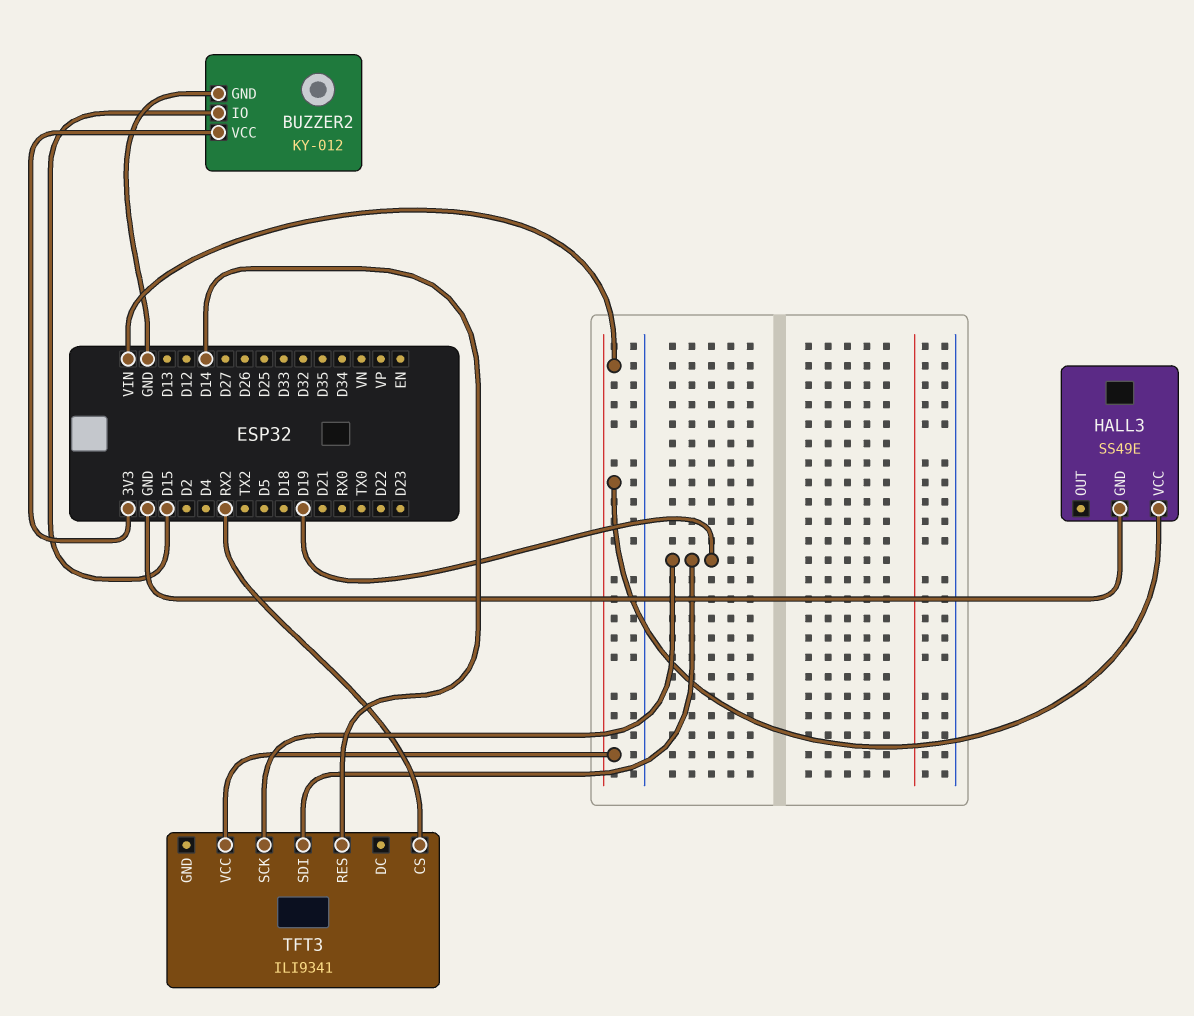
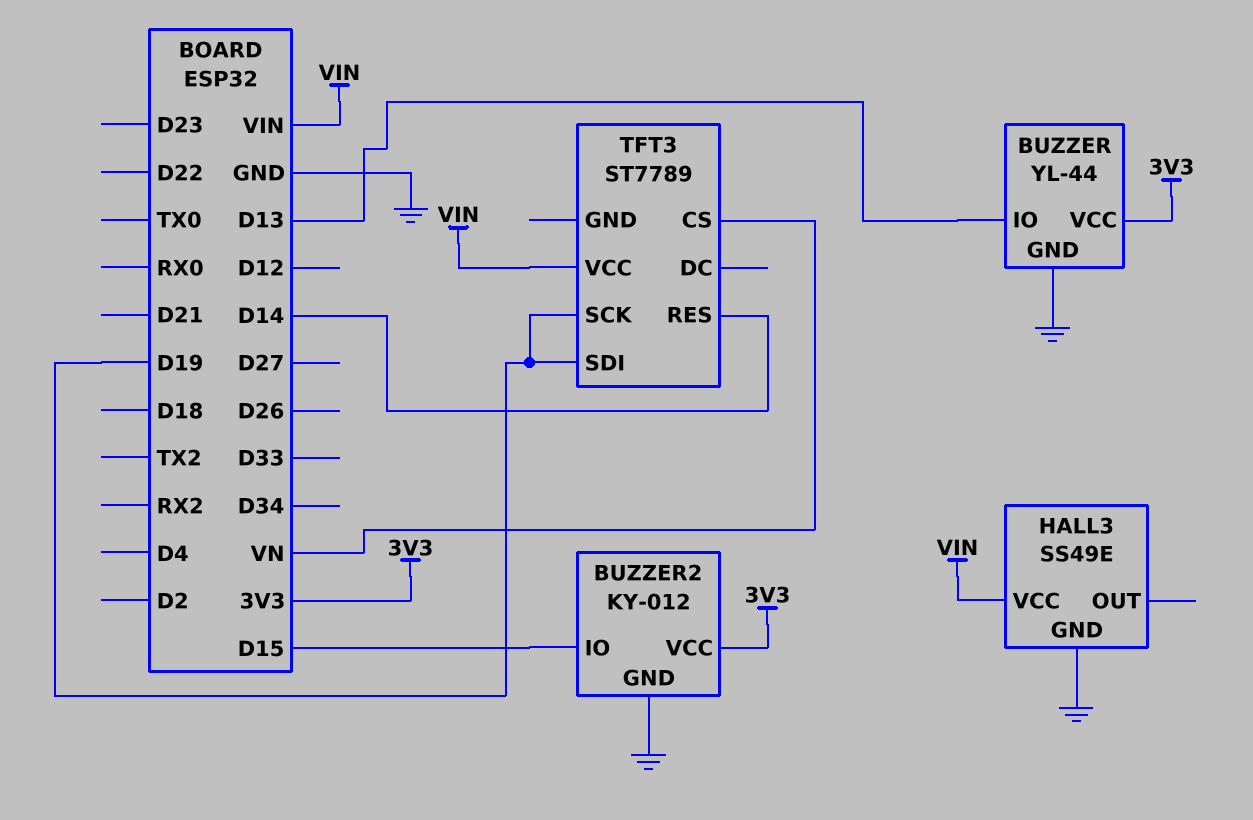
BUZZER: none -> YL-44
BUZZER pin GND: none -> GND
BUZZER pin IO: none -> D13
BUZZER pin VCC: none -> 3V3
TFT3: ILI9341 -> ST7789
TFT3 pin CS: RX2 -> VN

